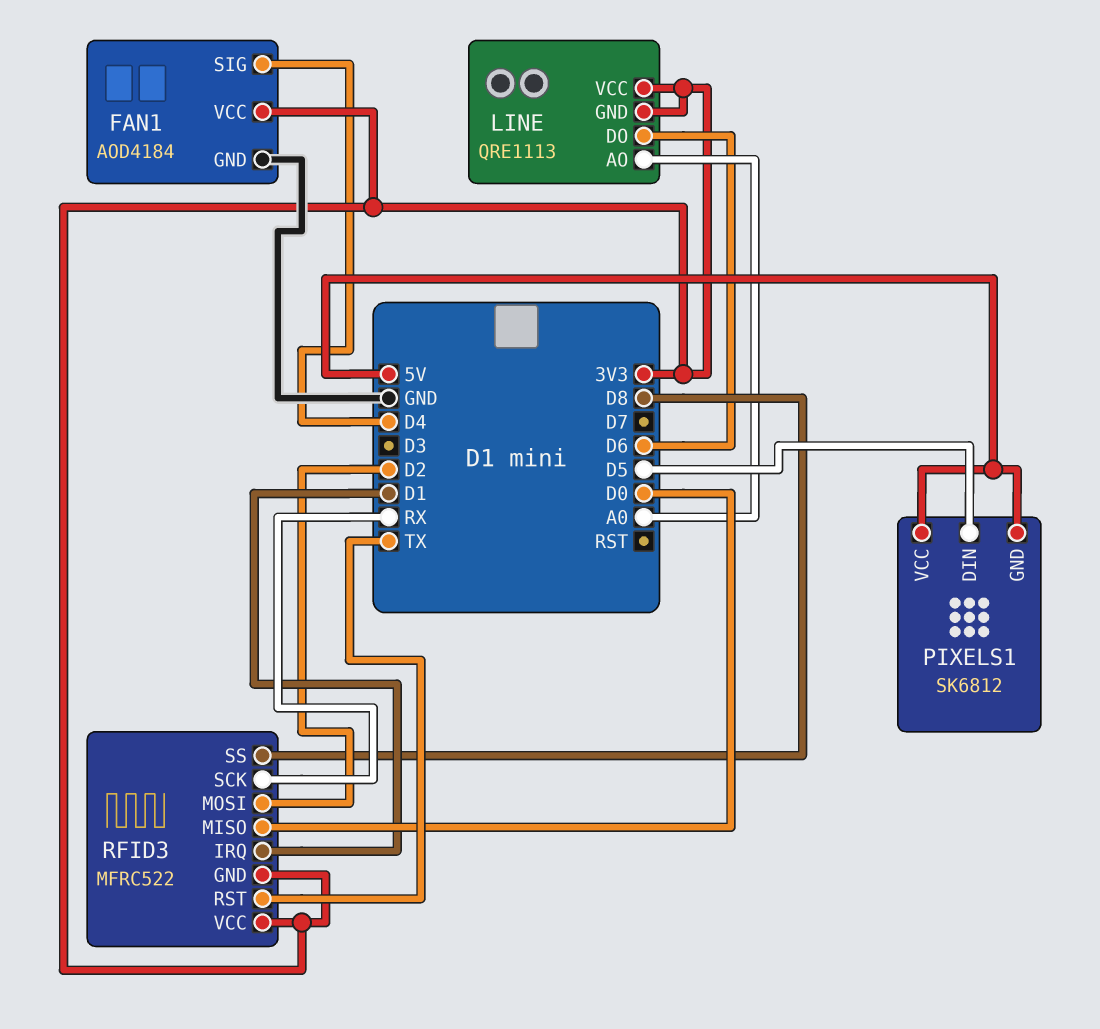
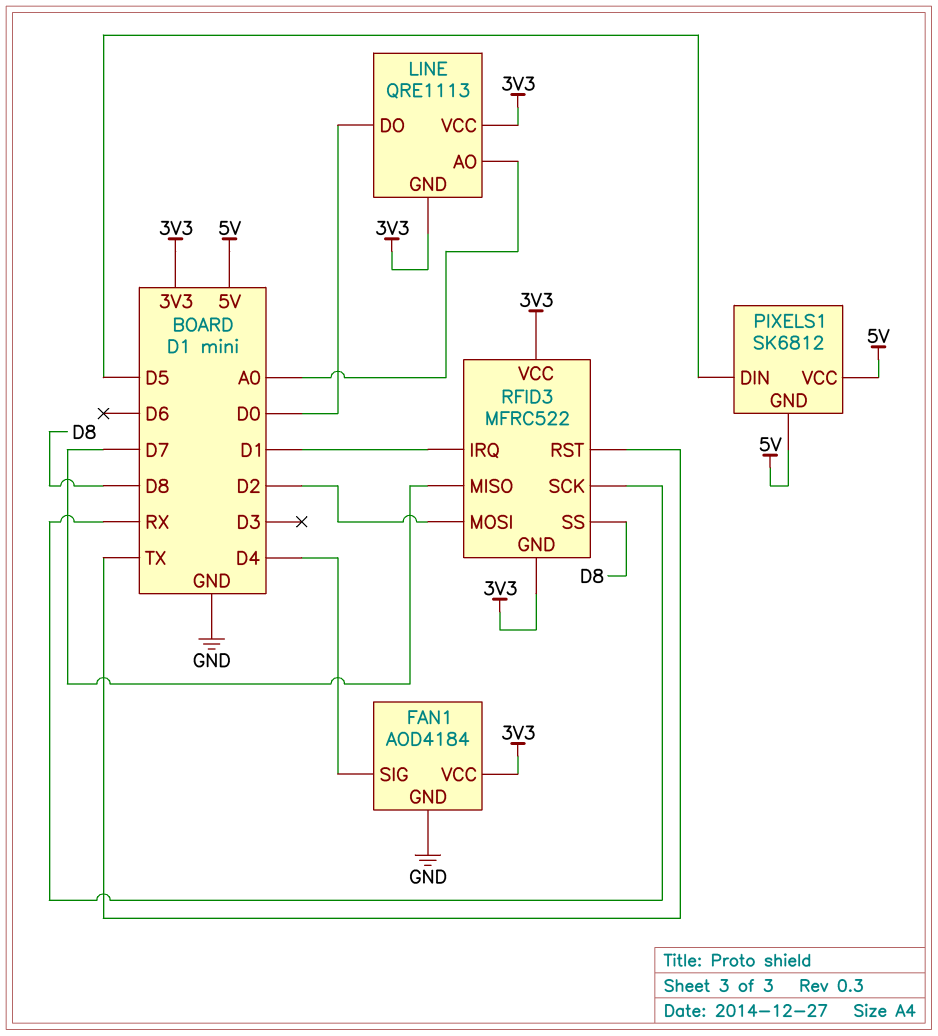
LINE pin DO: D6 -> D0
RFID3 pin MISO: D0 -> D7

